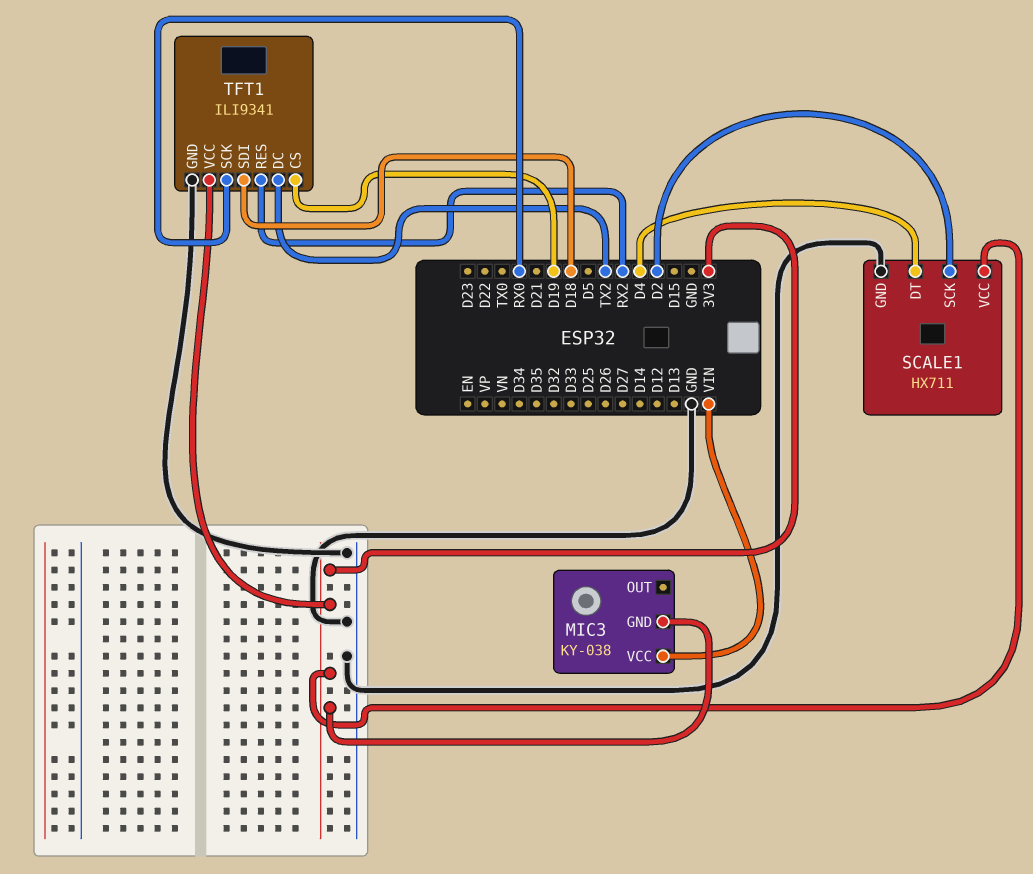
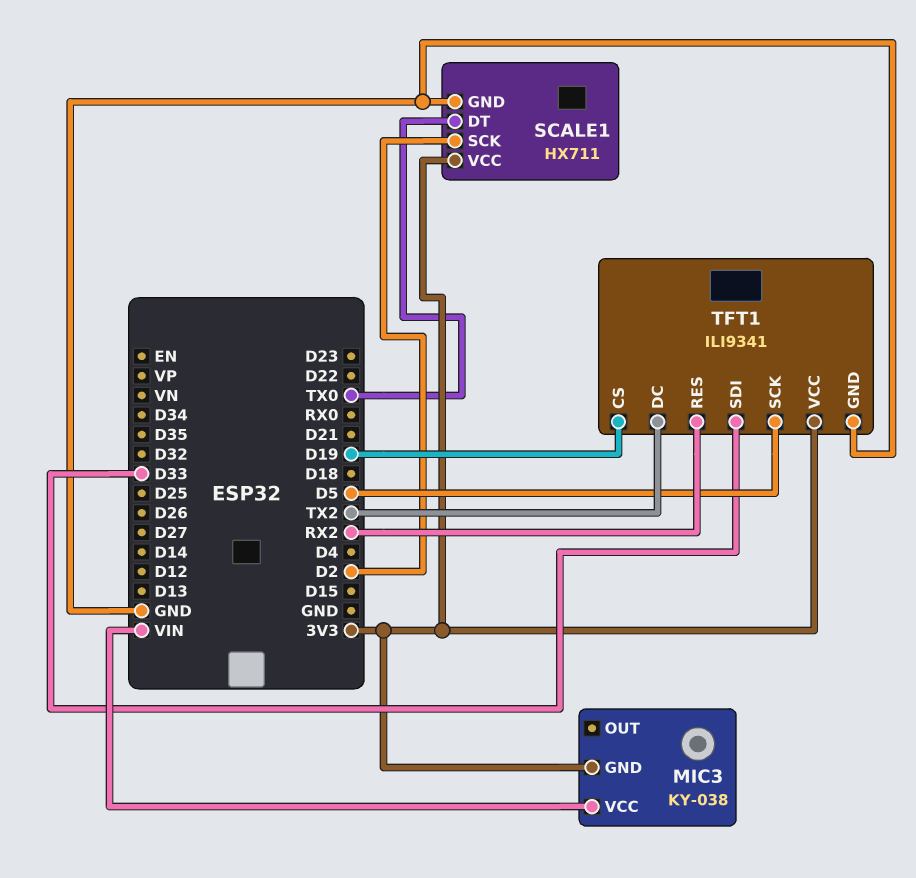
SCALE1 pin DT: D4 -> TX0
TFT1 pin SCK: RX0 -> D5
TFT1 pin SDI: D18 -> D33

